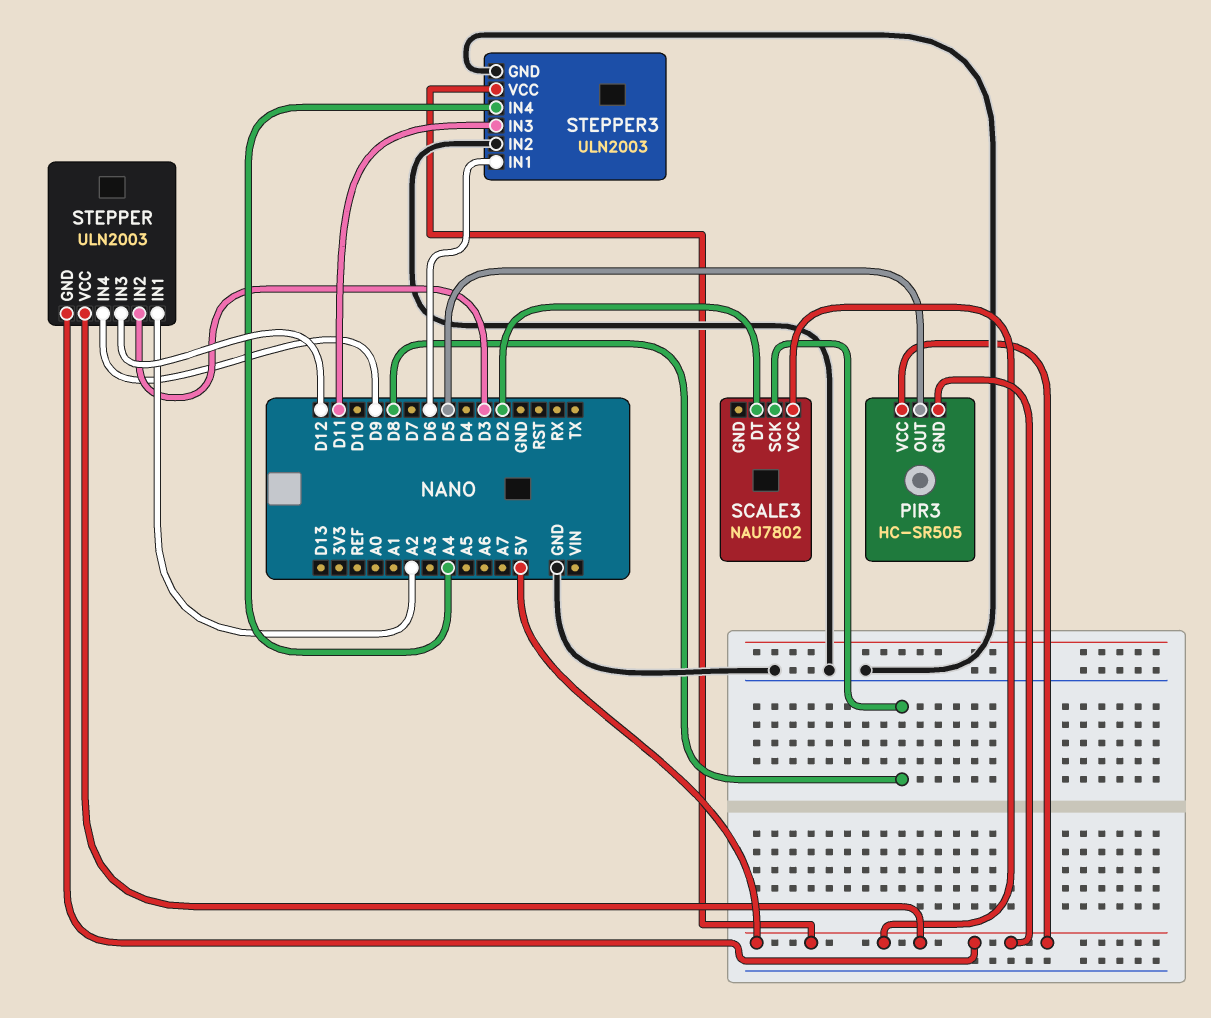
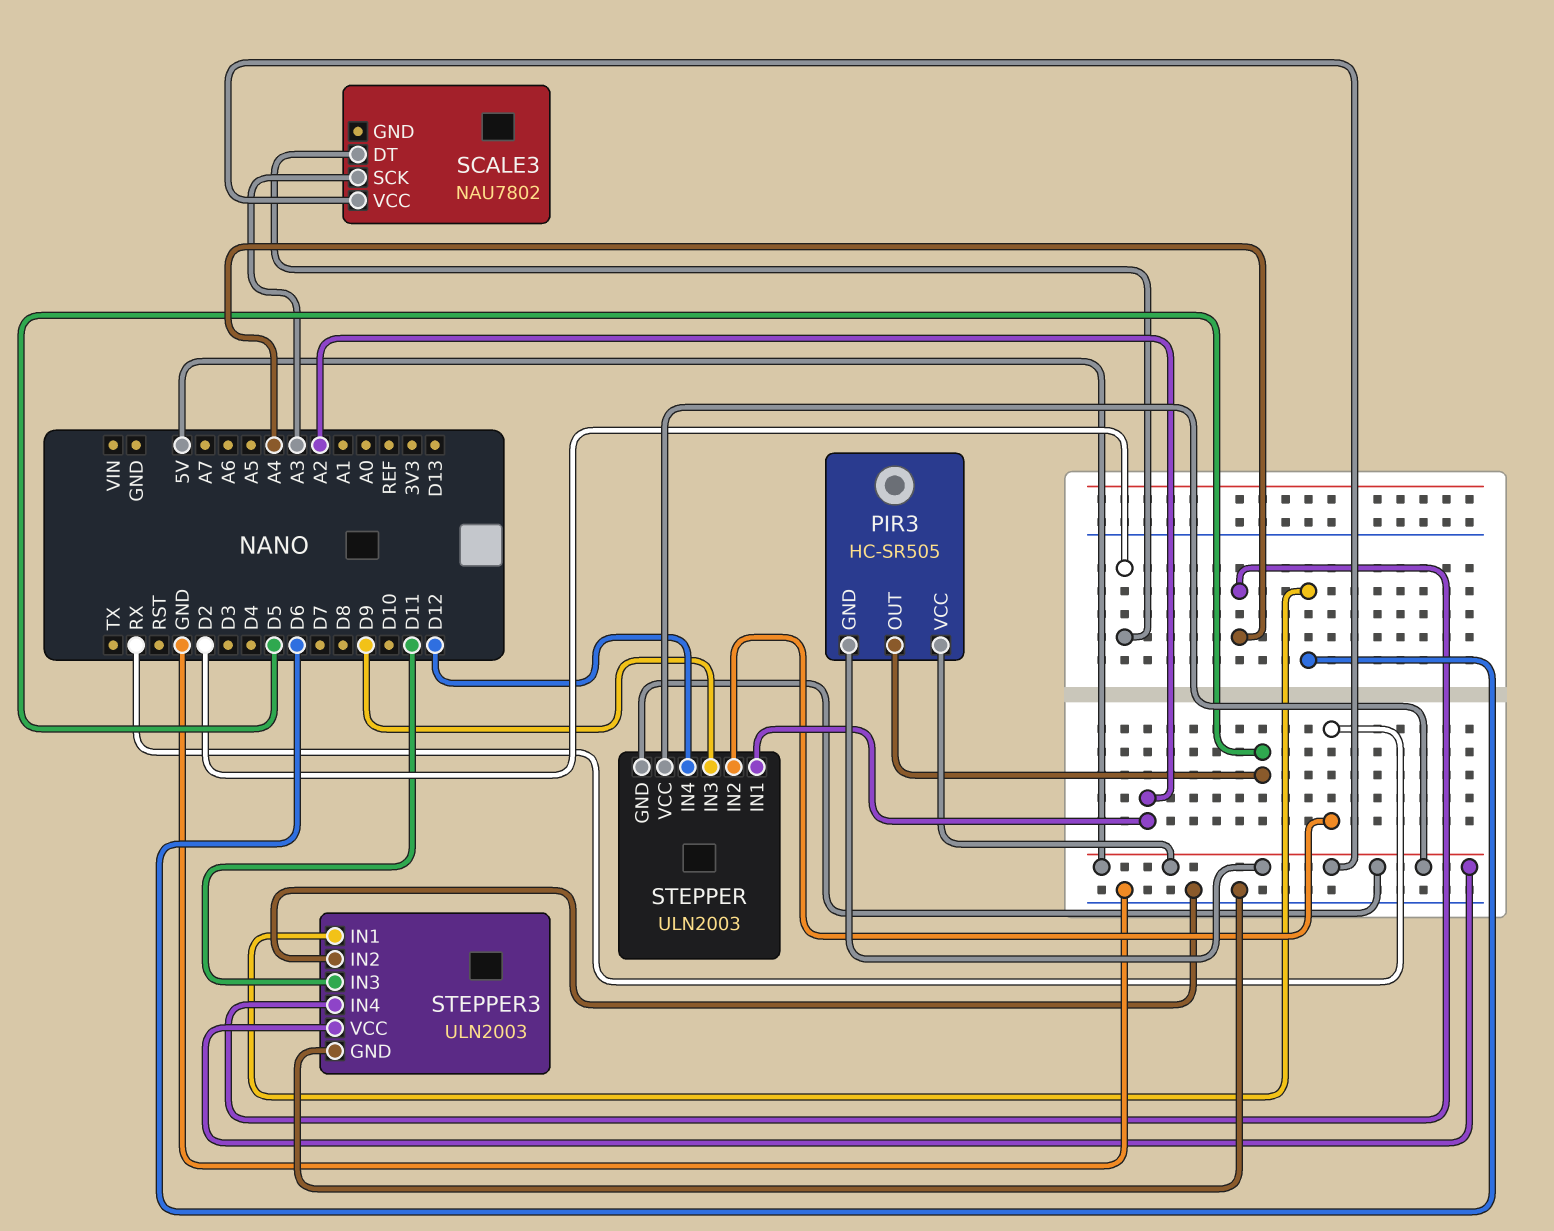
SCALE3 pin SCK: D8 -> A3
STEPPER pin IN2: D3 -> RX
STEPPER pin IN3: D12 -> D9
STEPPER pin IN4: D9 -> D12

